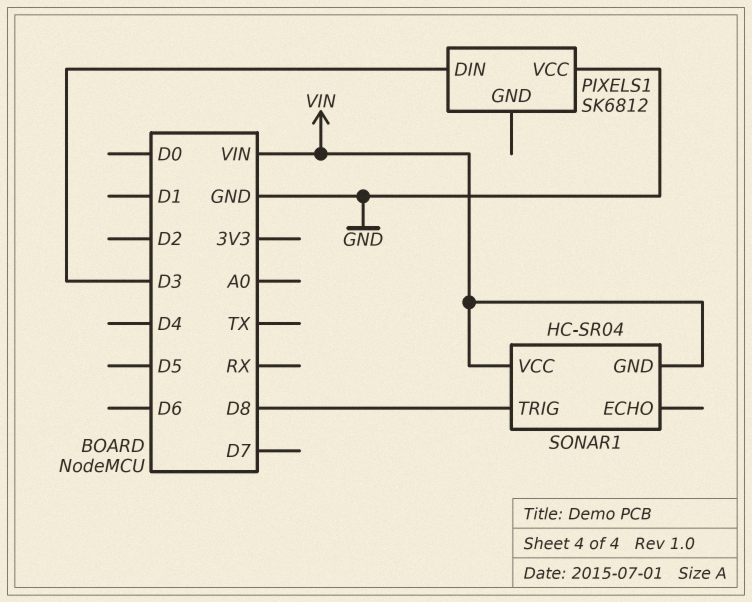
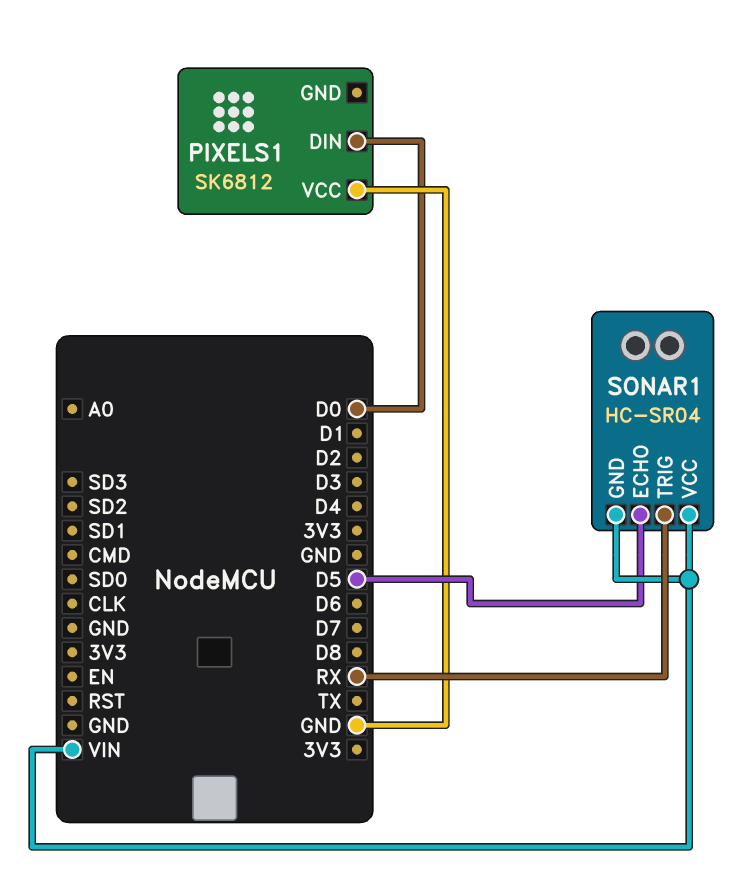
PIXELS1 pin DIN: D3 -> D0
SONAR1 pin ECHO: none -> D5
SONAR1 pin TRIG: D8 -> RX

